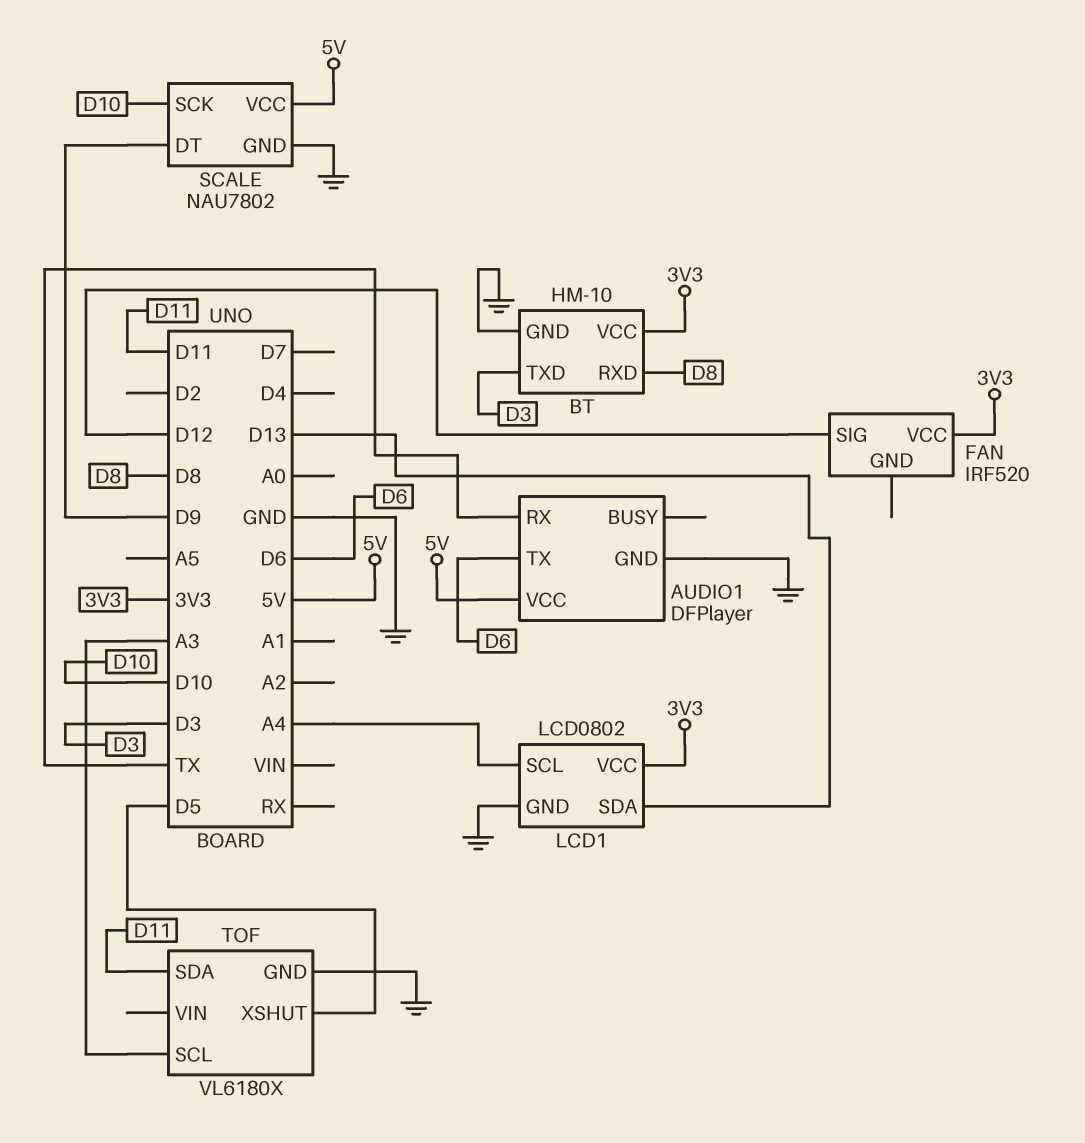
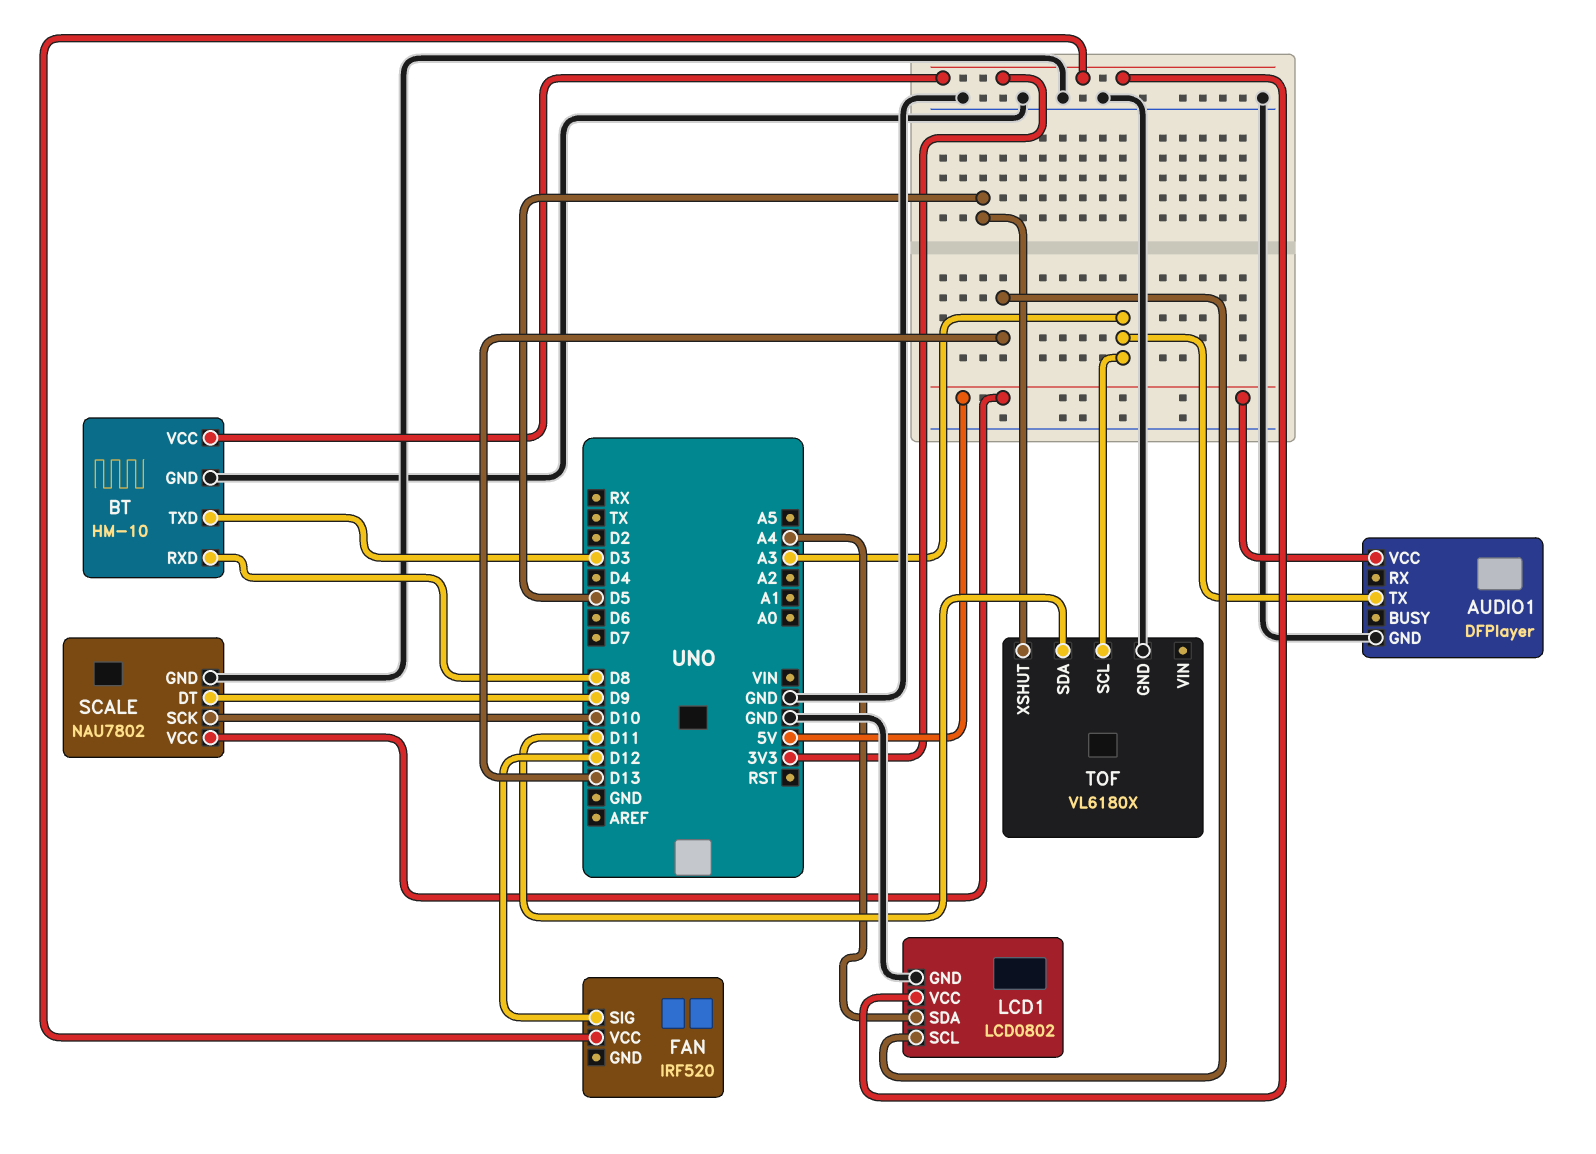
AUDIO1 pin RX: TX -> none
AUDIO1 pin TX: D6 -> A3
LCD1 pin SCL: A4 -> D13
LCD1 pin SDA: D13 -> A4

